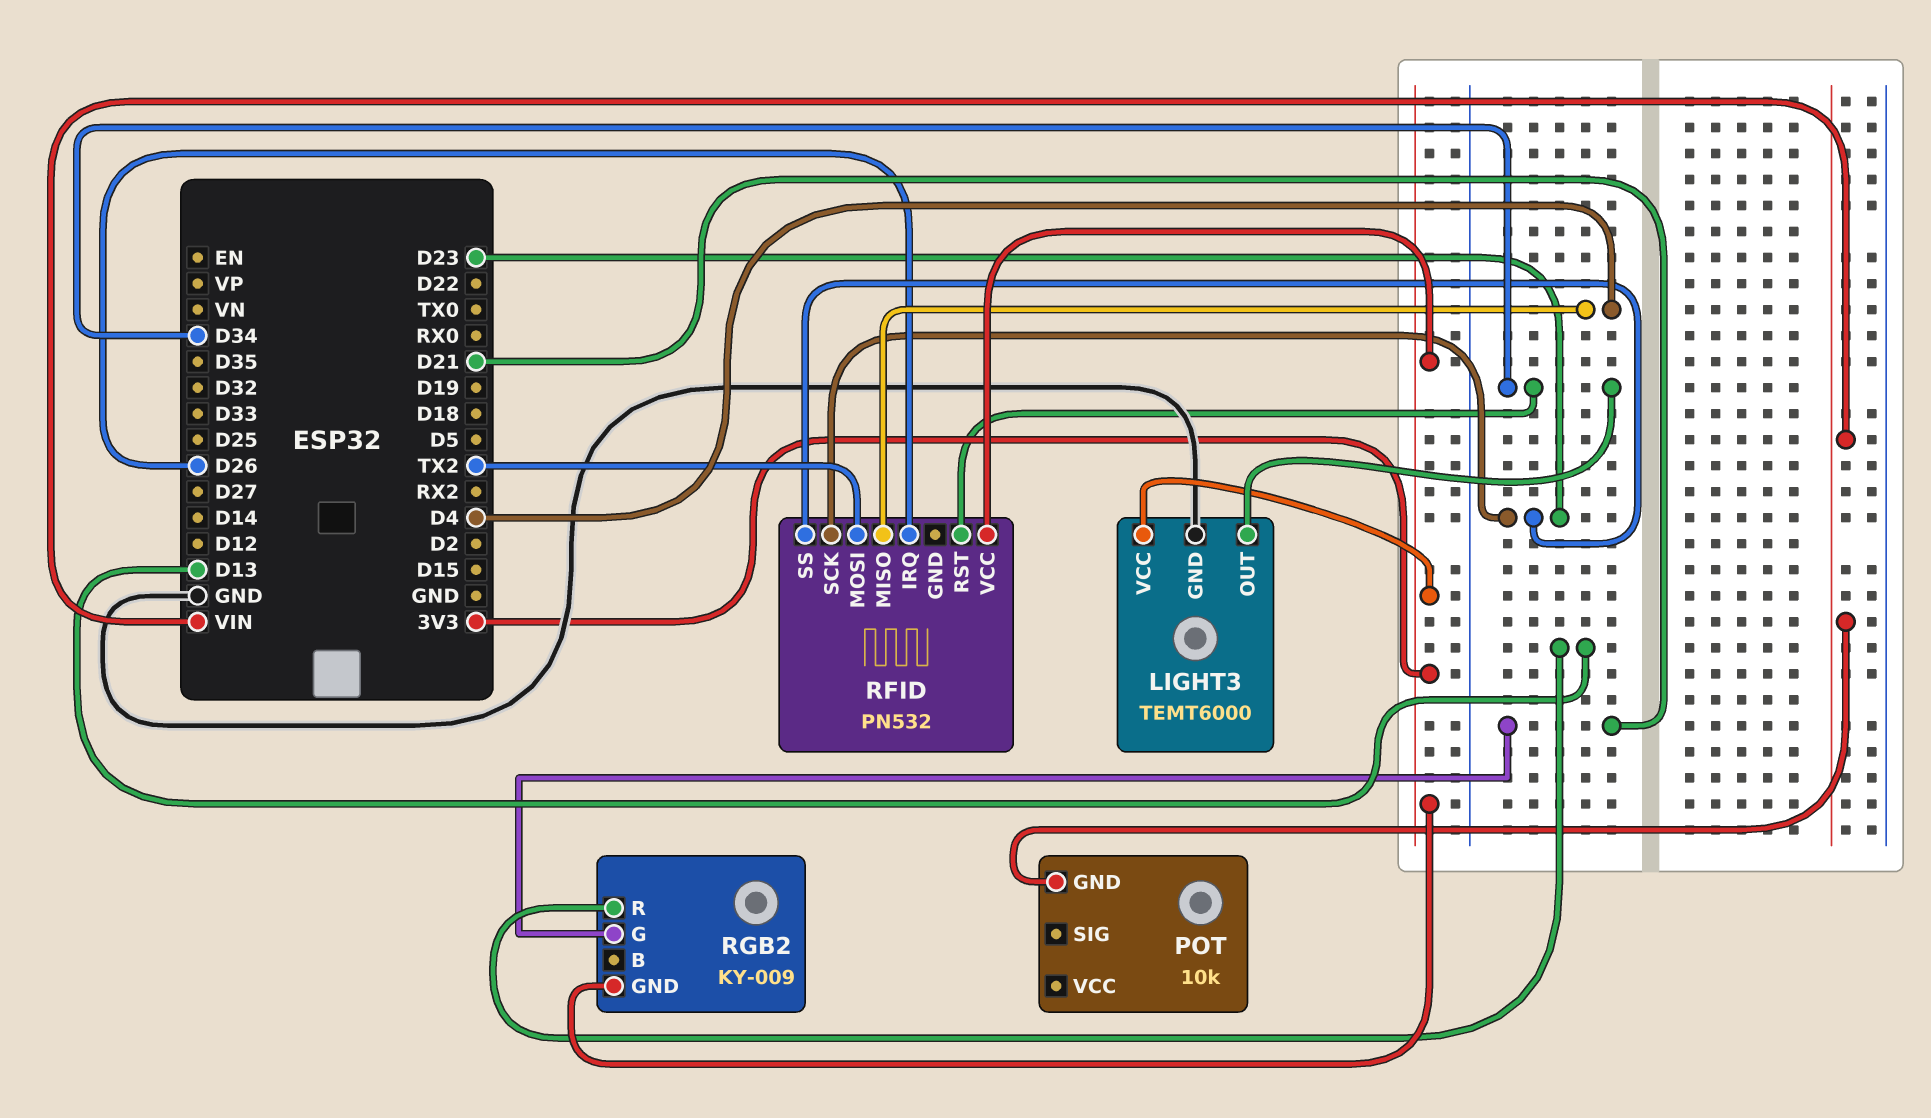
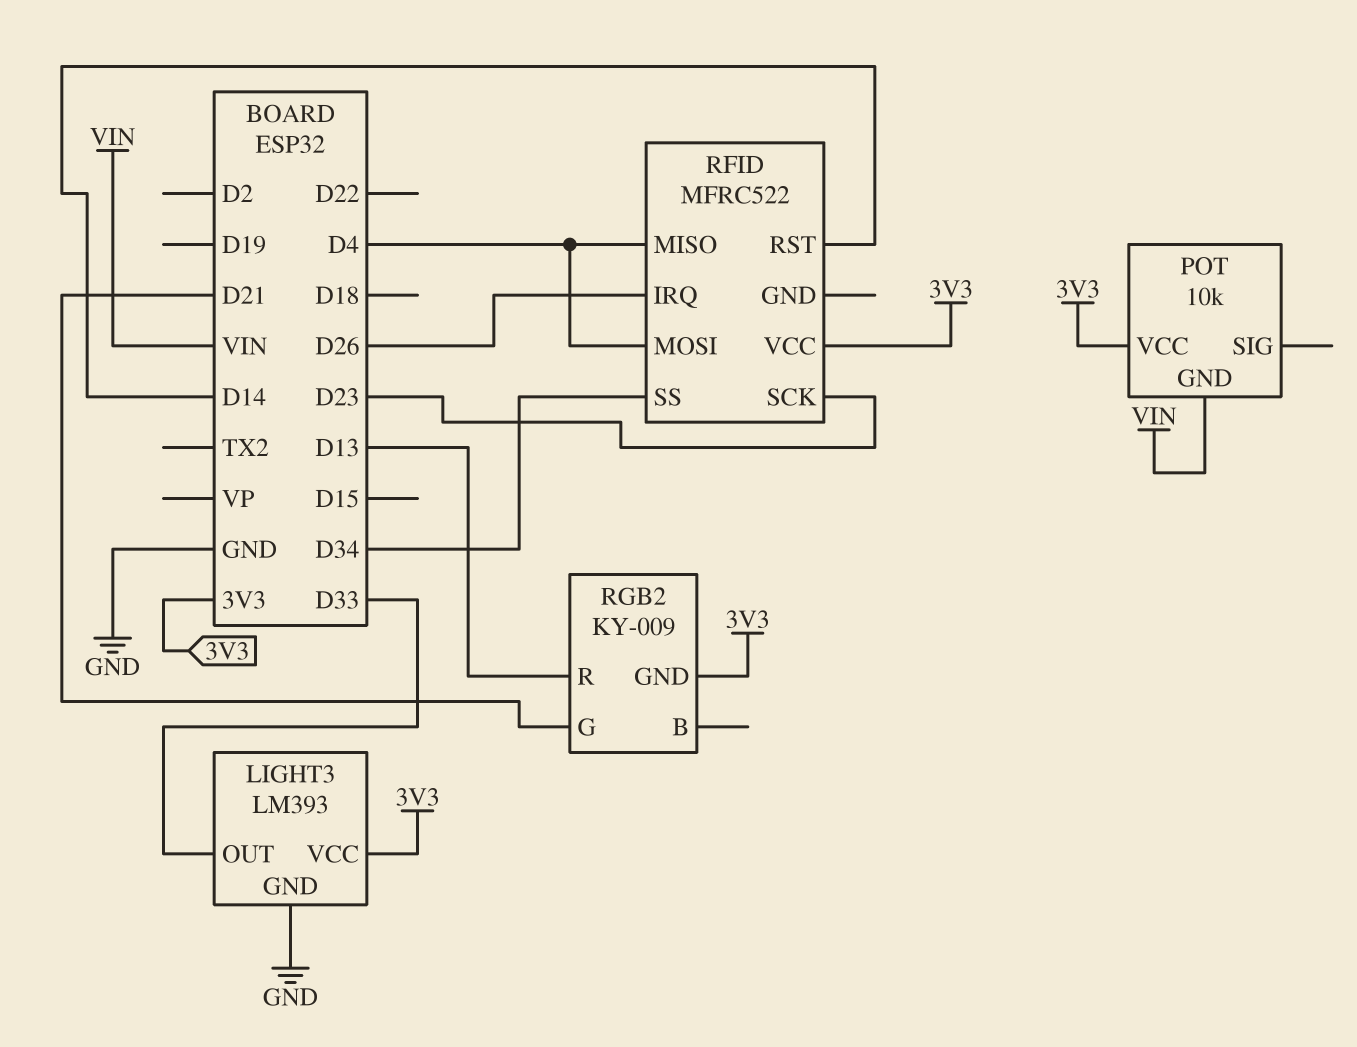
LIGHT3: TEMT6000 -> LM393
LIGHT3 pin OUT: D34 -> D33
POT pin VCC: none -> 3V3
RFID: PN532 -> MFRC522
RFID pin MOSI: TX2 -> D4
RFID pin RST: D34 -> D14
RFID pin SS: D23 -> D34

